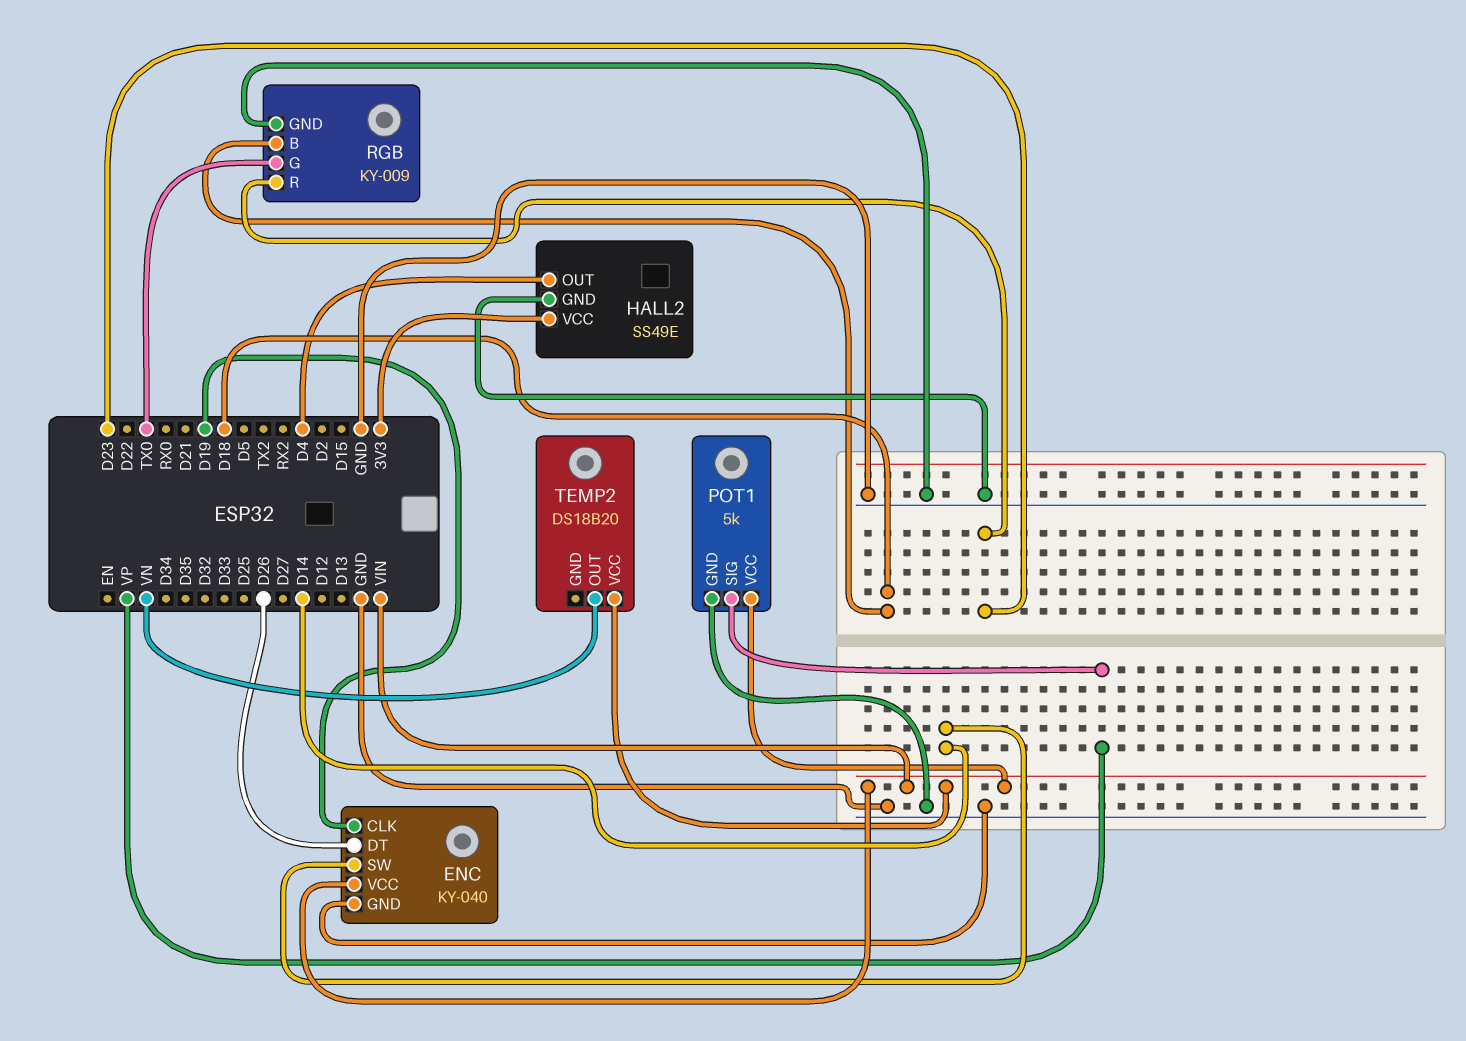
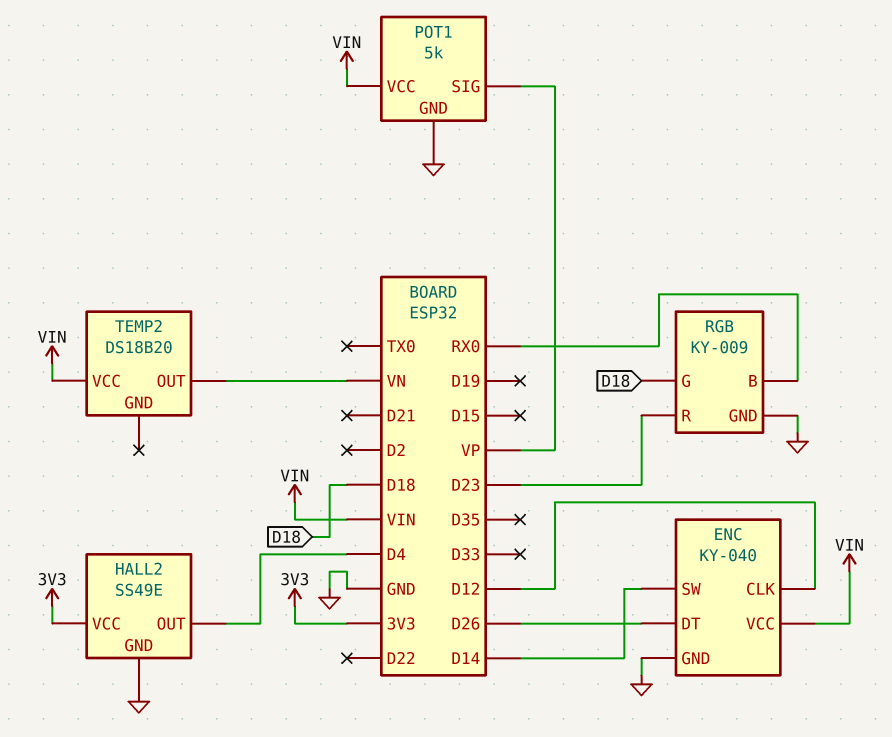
ENC pin CLK: D19 -> D12
RGB pin B: D18 -> RX0
RGB pin G: TX0 -> D18

